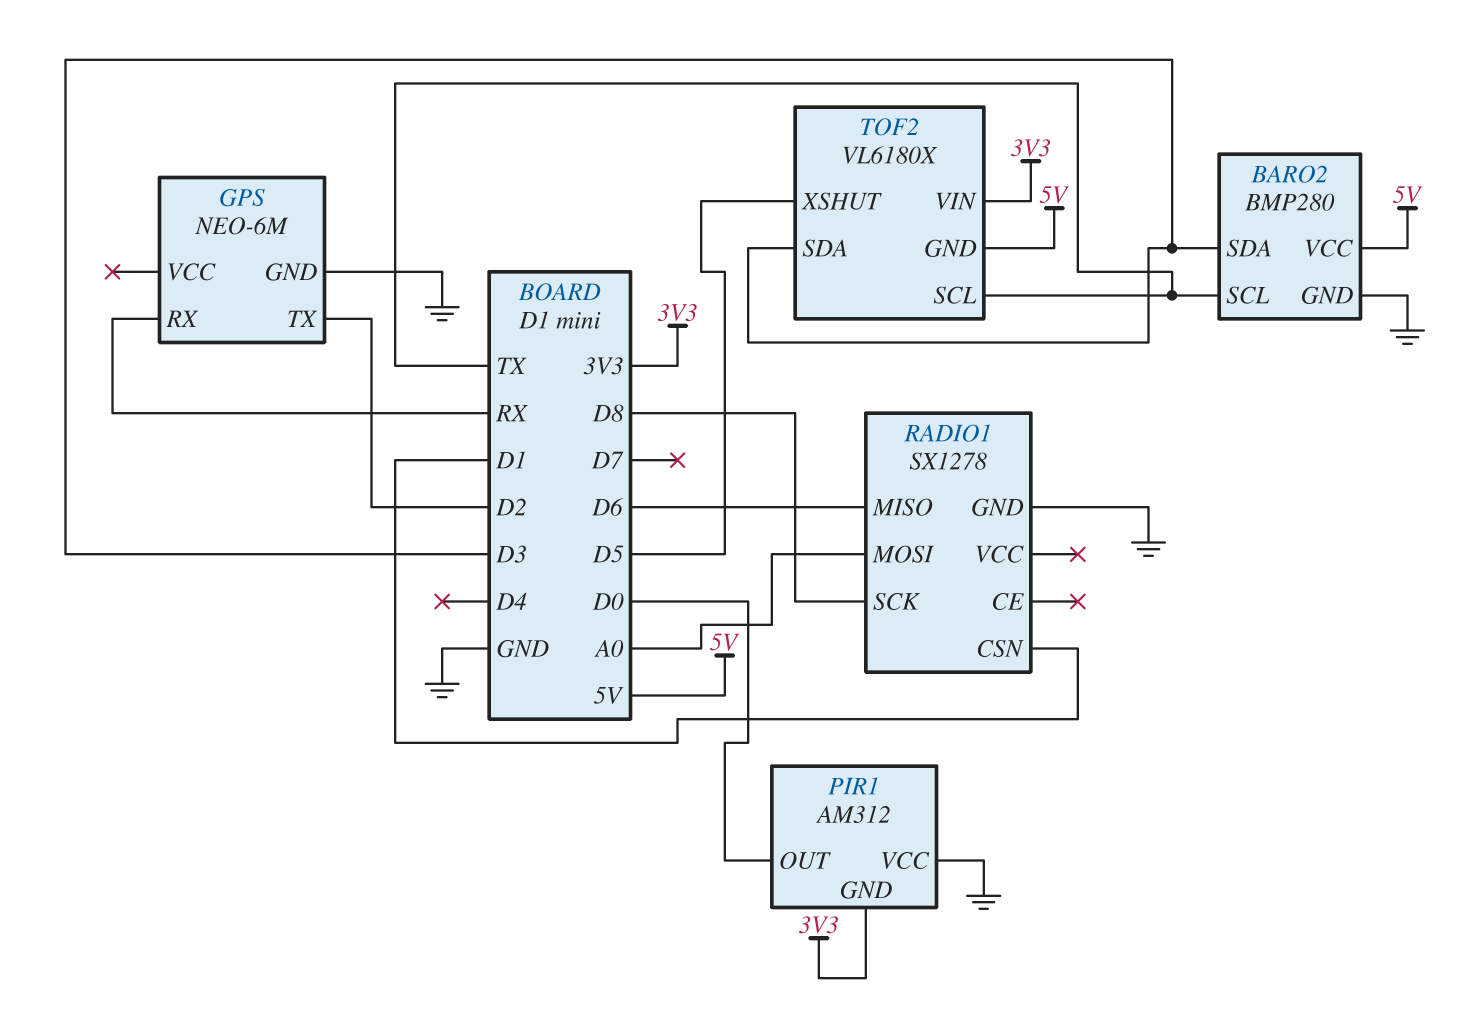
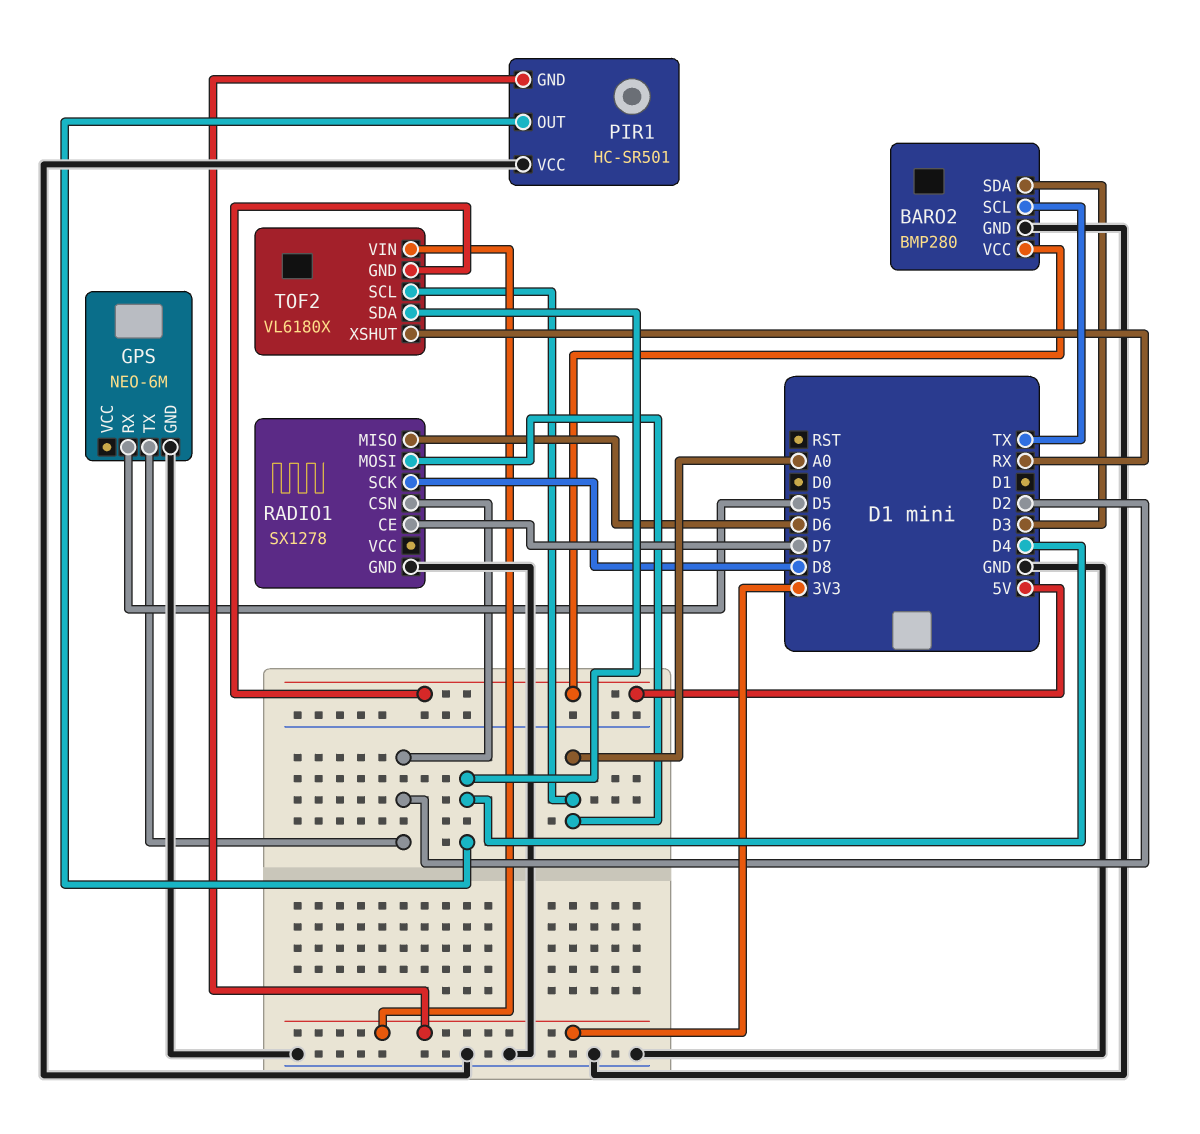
GPS pin RX: RX -> D5
PIR1: AM312 -> HC-SR501
PIR1 pin OUT: D0 -> D4
RADIO1 pin CE: none -> D7
RADIO1 pin CSN: D1 -> D2
TOF2 pin SCL: TX -> A0
TOF2 pin SDA: D3 -> D4
TOF2 pin XSHUT: D5 -> RX

